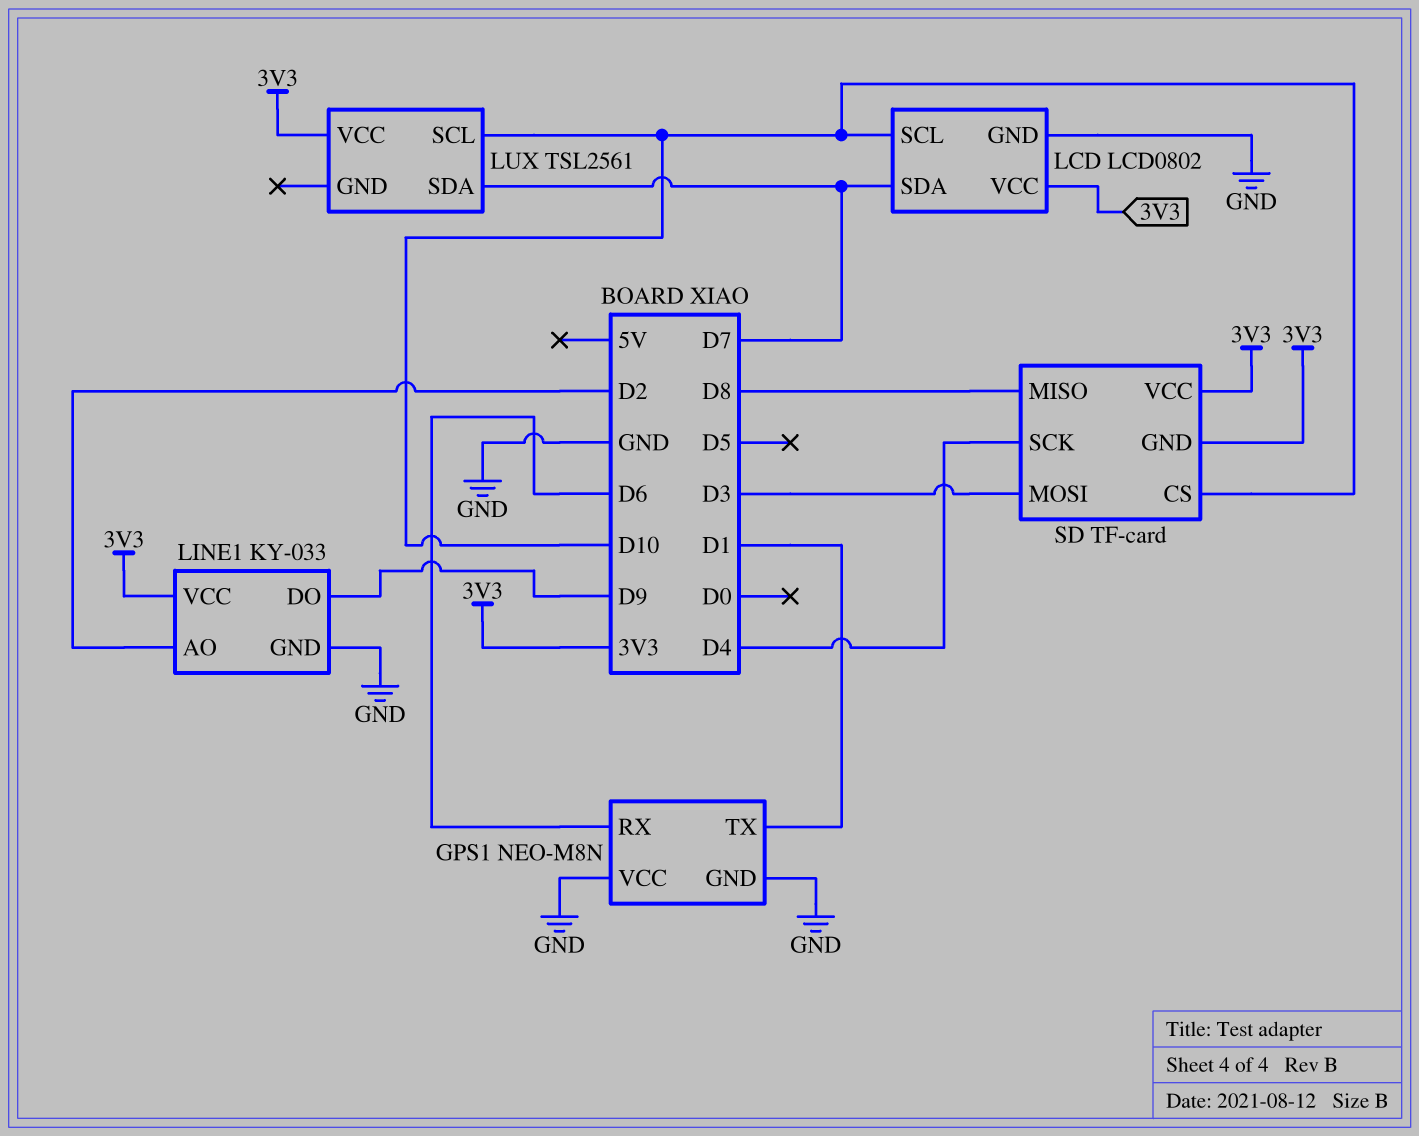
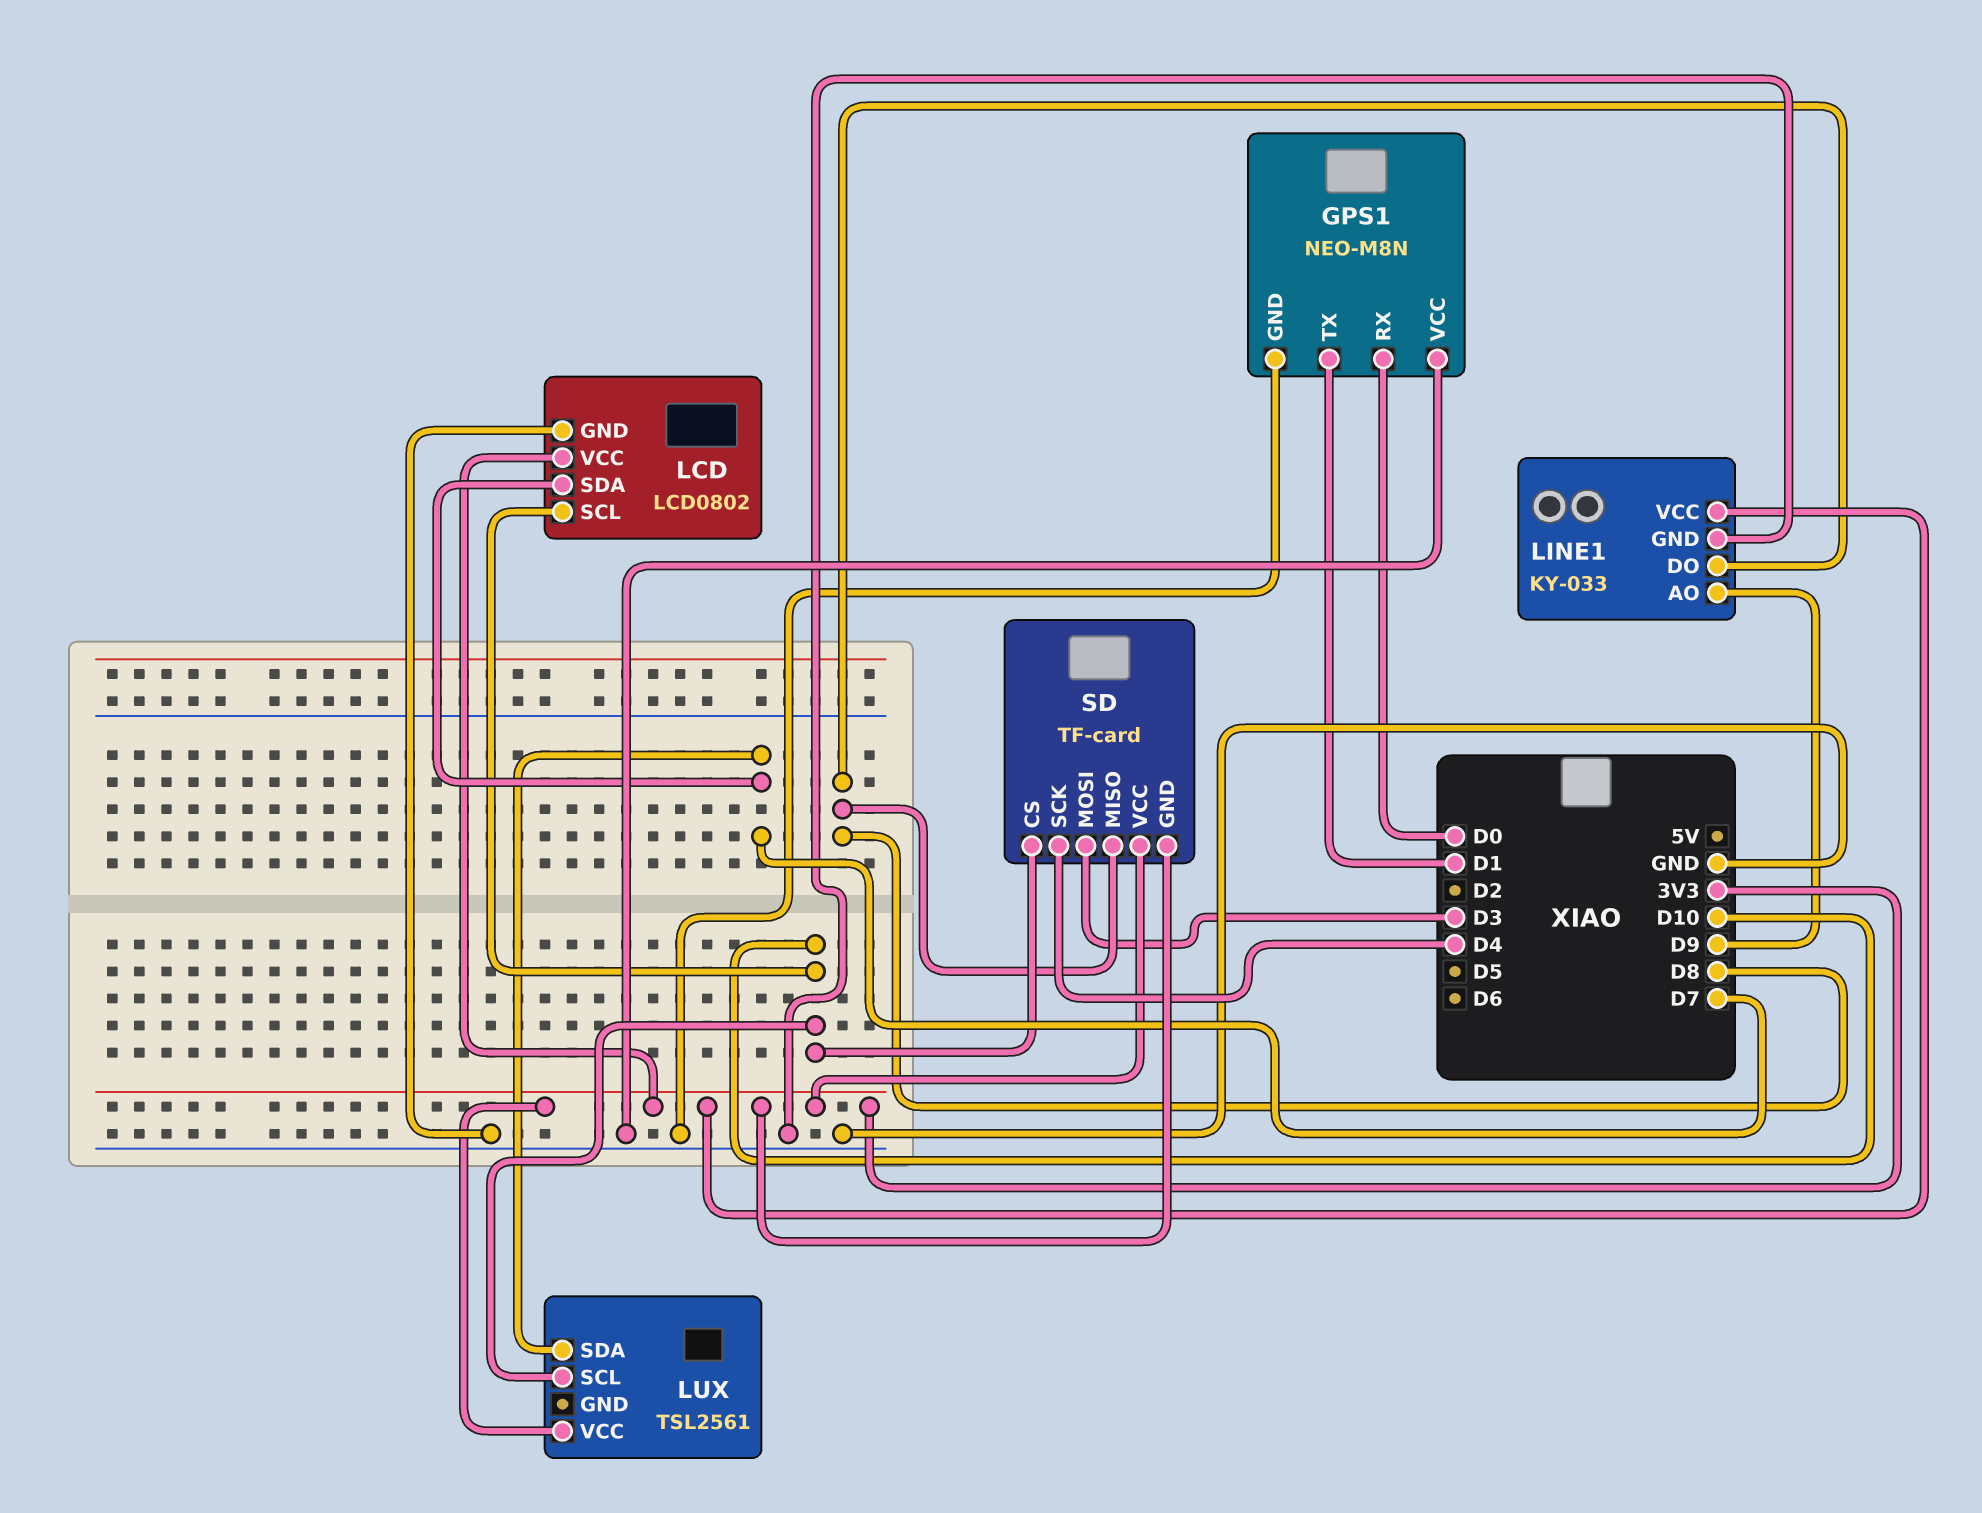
GPS1 pin RX: D6 -> D0
LINE1 pin AO: D2 -> D9
LINE1 pin DO: D9 -> D8

